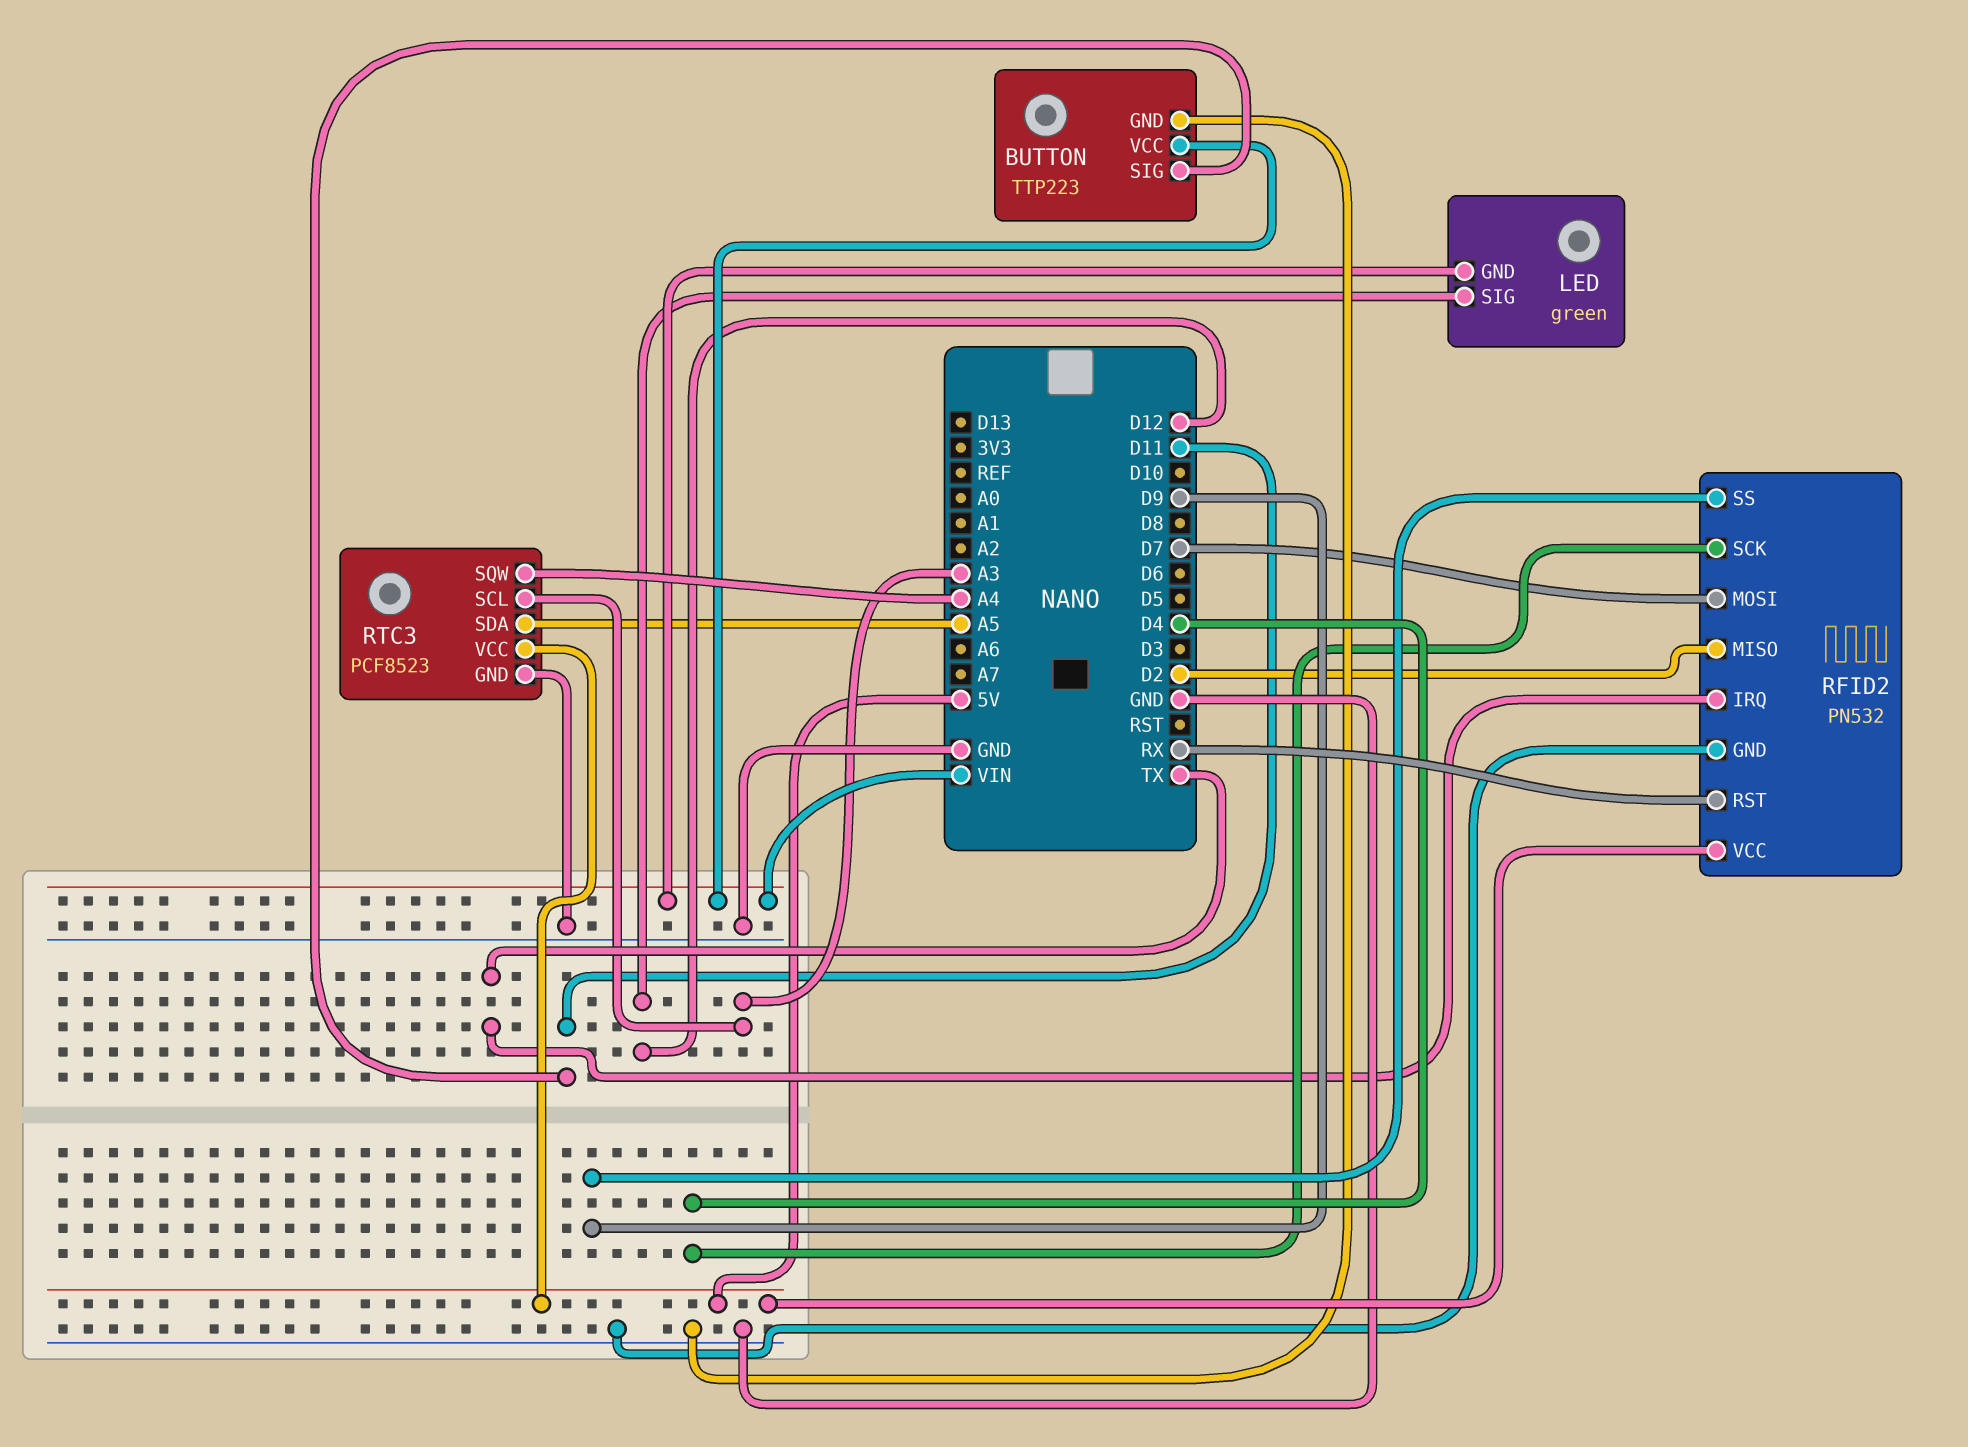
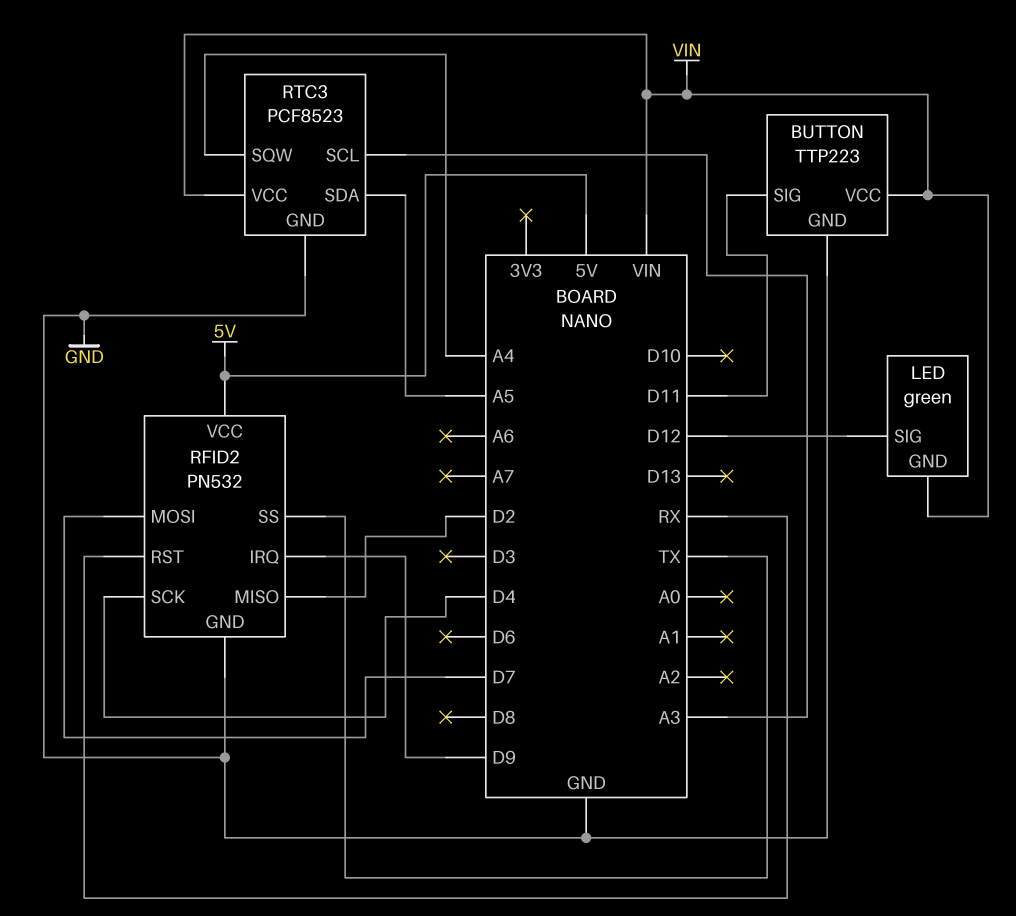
RFID2 pin IRQ: TX -> D9
RFID2 pin SS: D9 -> TX
RTC3 pin VCC: 5V -> VIN

